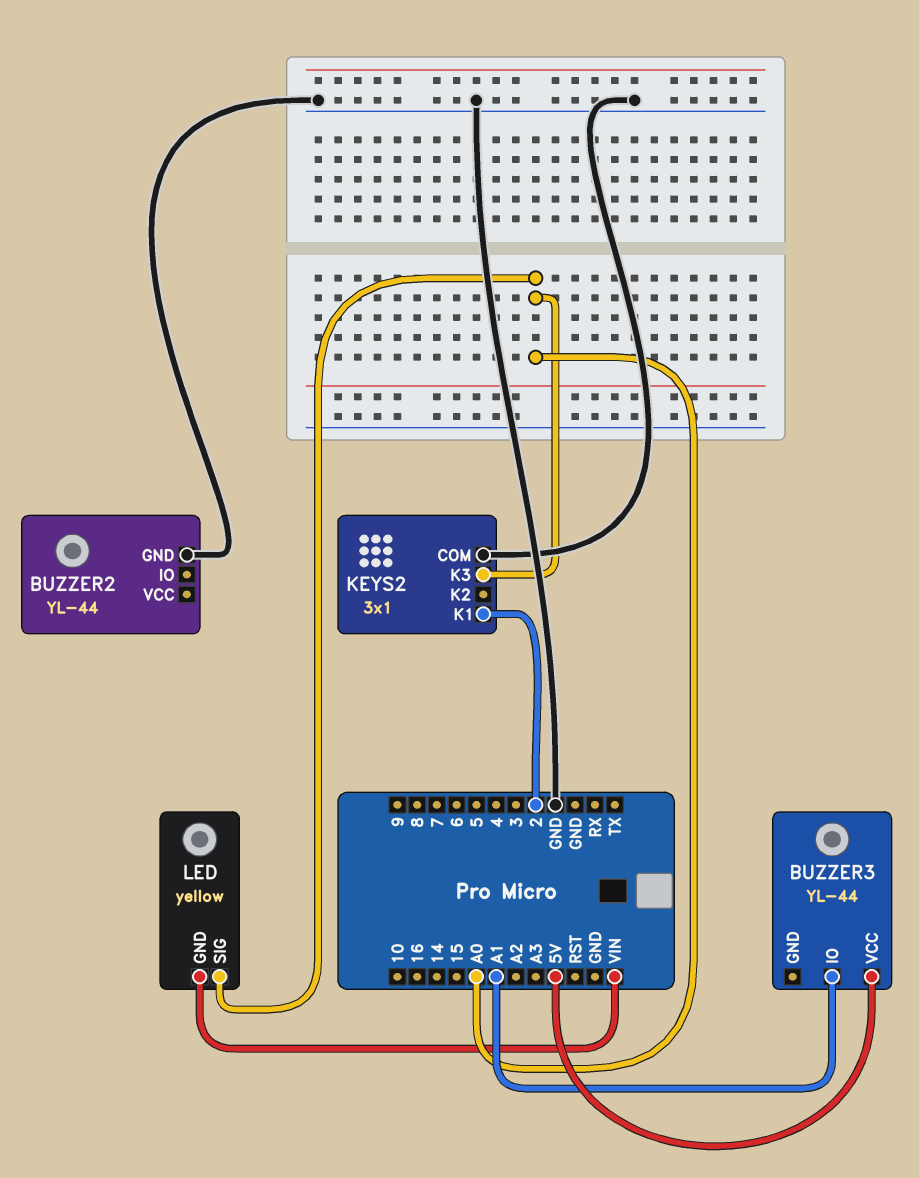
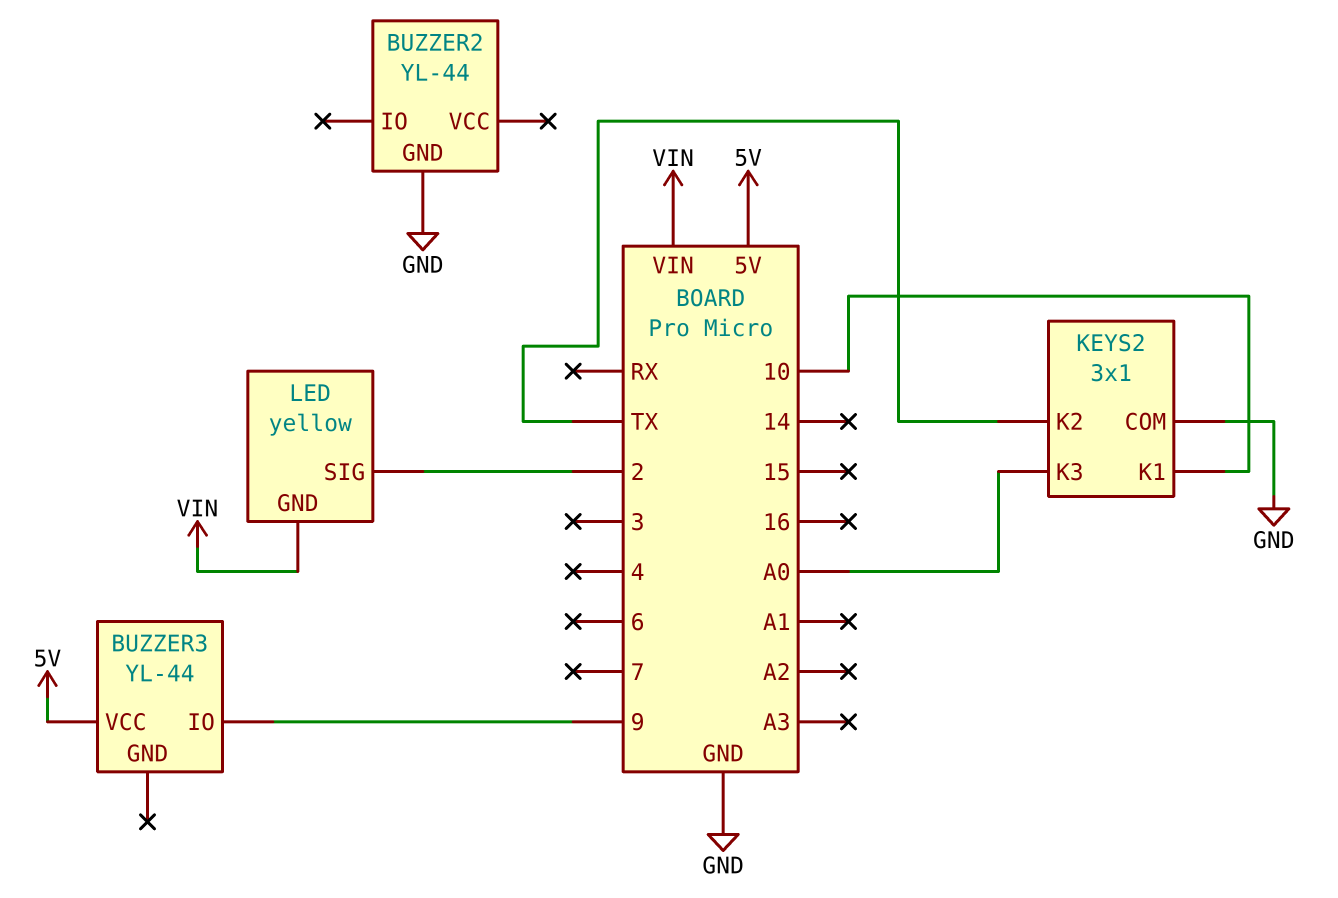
BUZZER3 pin IO: A1 -> 9
KEYS2 pin K1: 2 -> 10
KEYS2 pin K2: none -> TX
LED pin SIG: A0 -> 2

